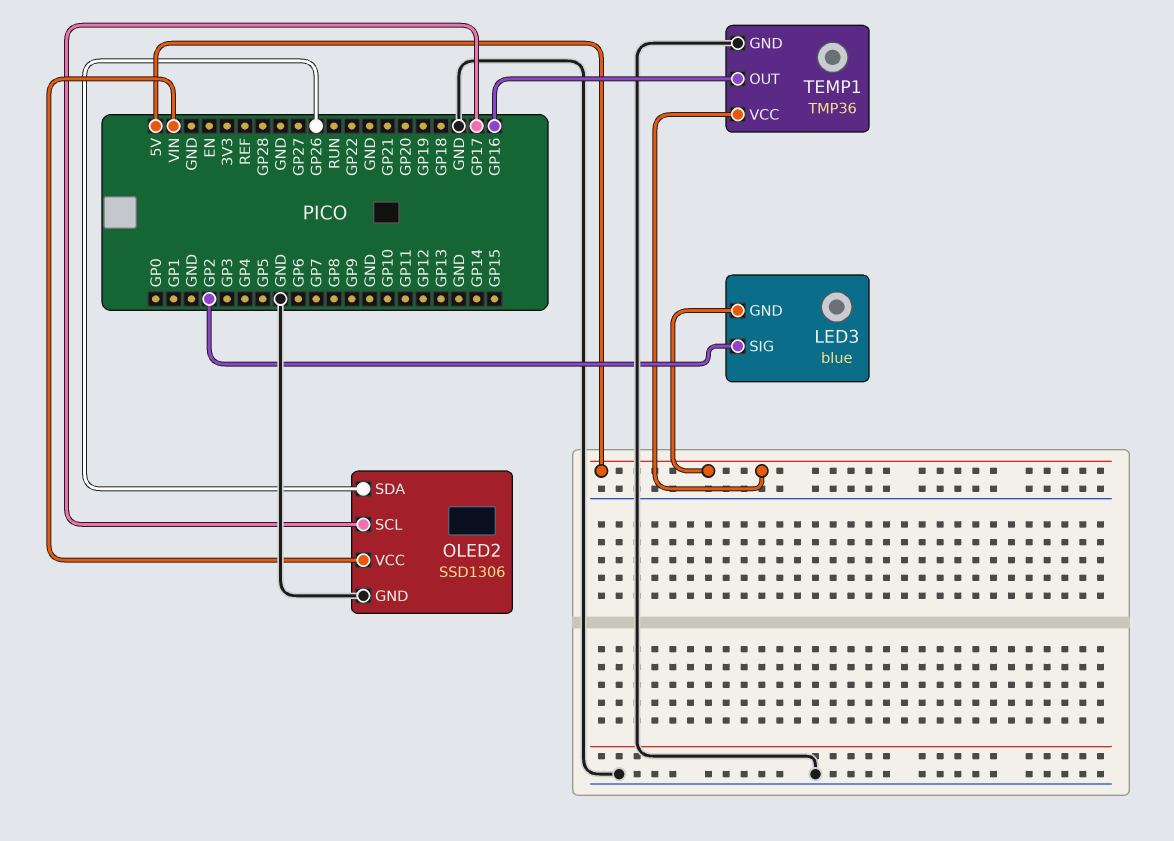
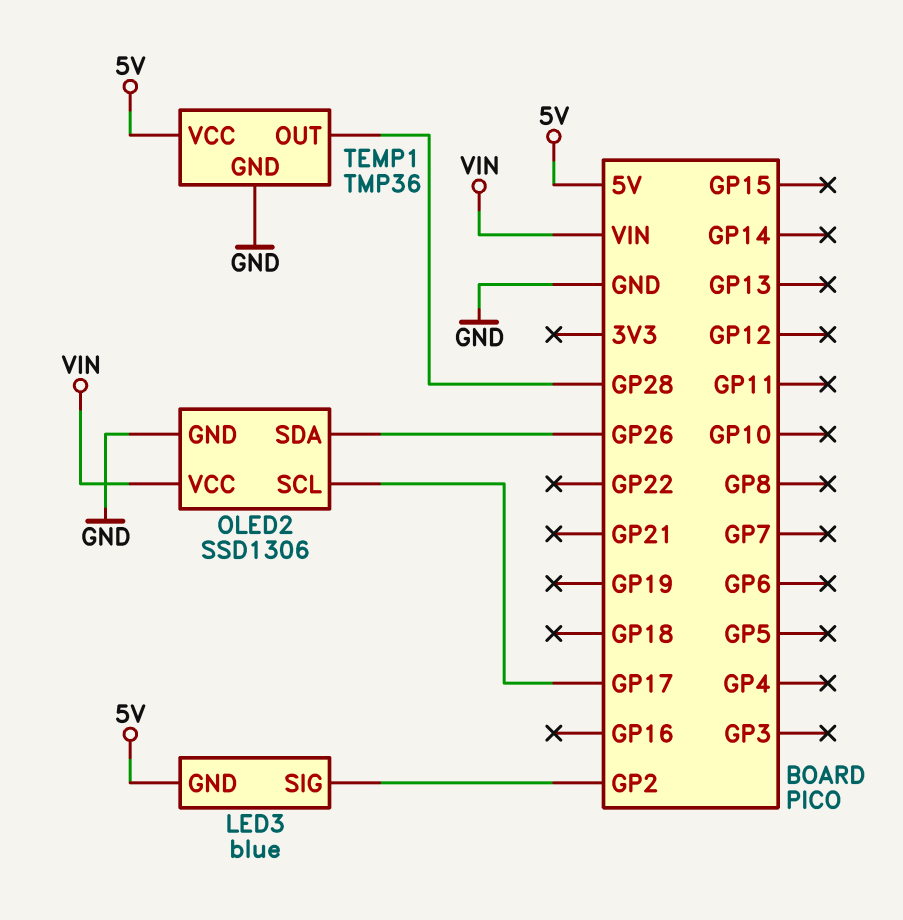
TEMP1 pin OUT: GP16 -> GP28

